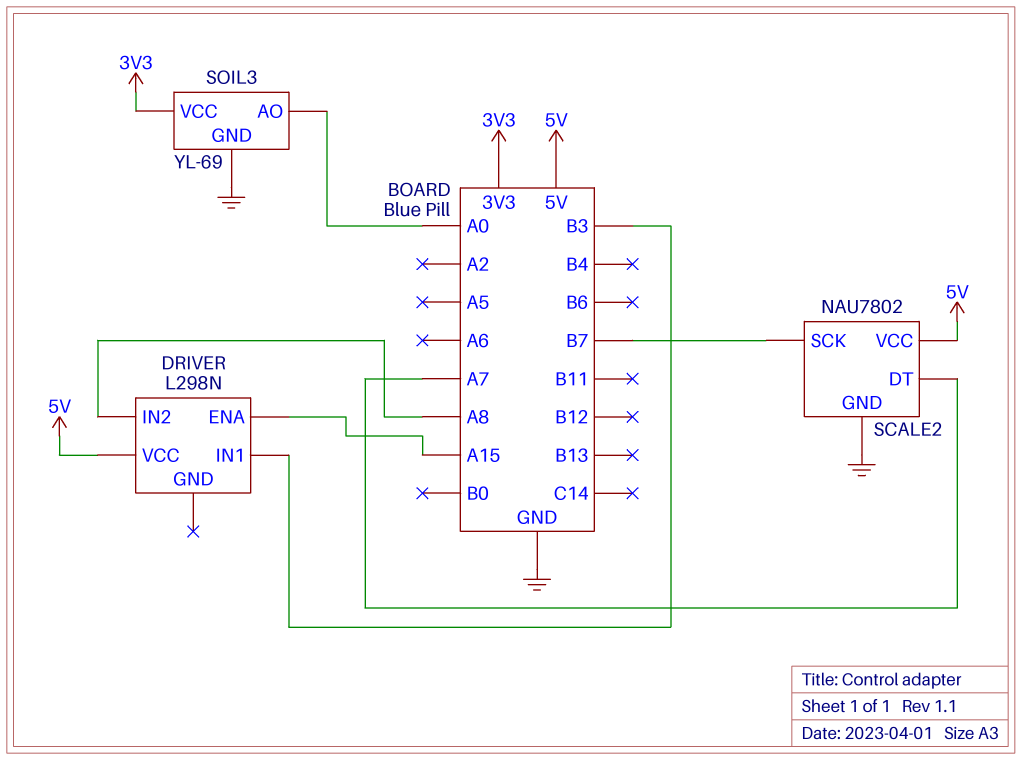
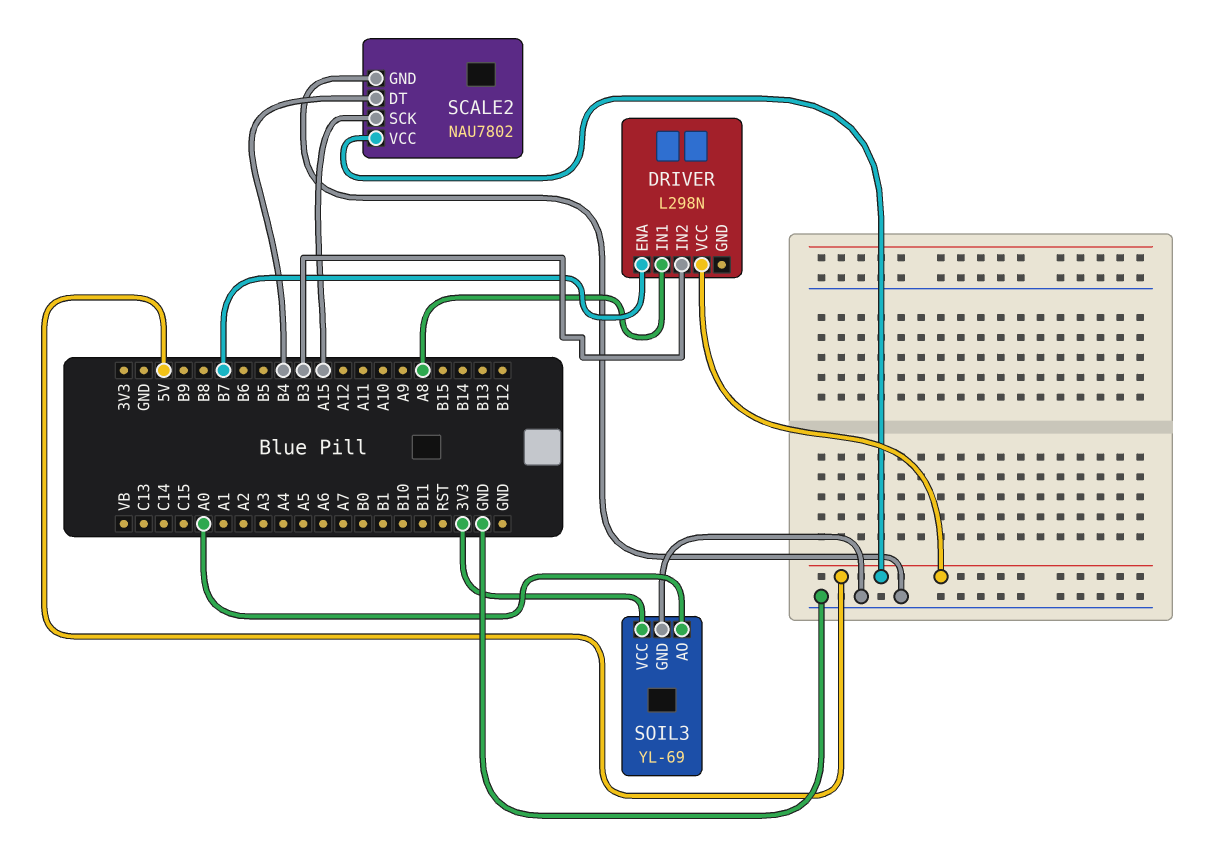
DRIVER pin ENA: A15 -> B7
DRIVER pin IN1: B3 -> A8
DRIVER pin IN2: A8 -> B3
SCALE2 pin DT: A7 -> B4
SCALE2 pin SCK: B7 -> A15

